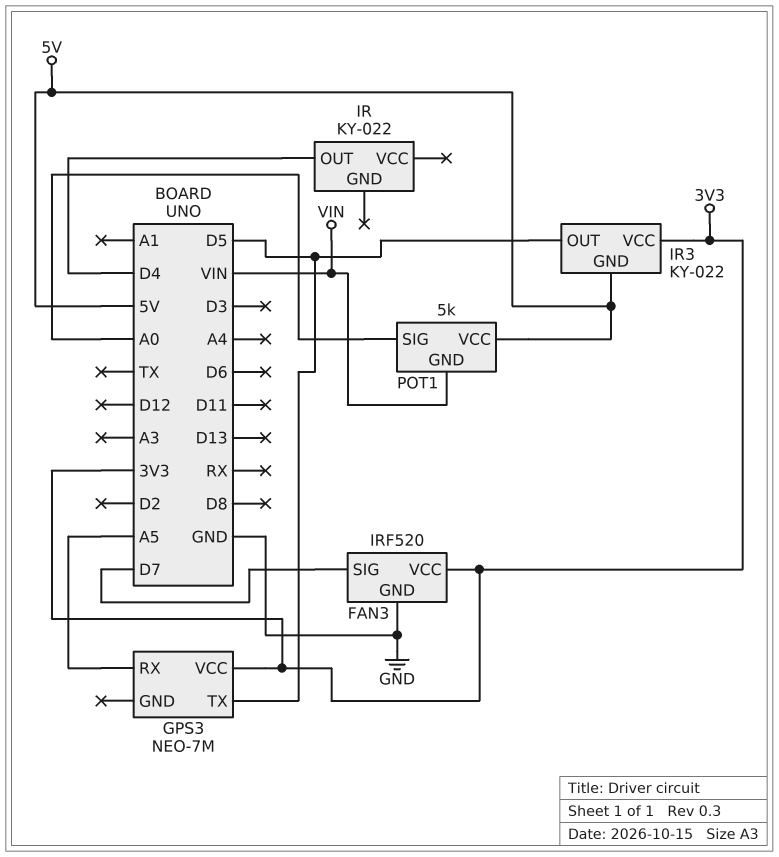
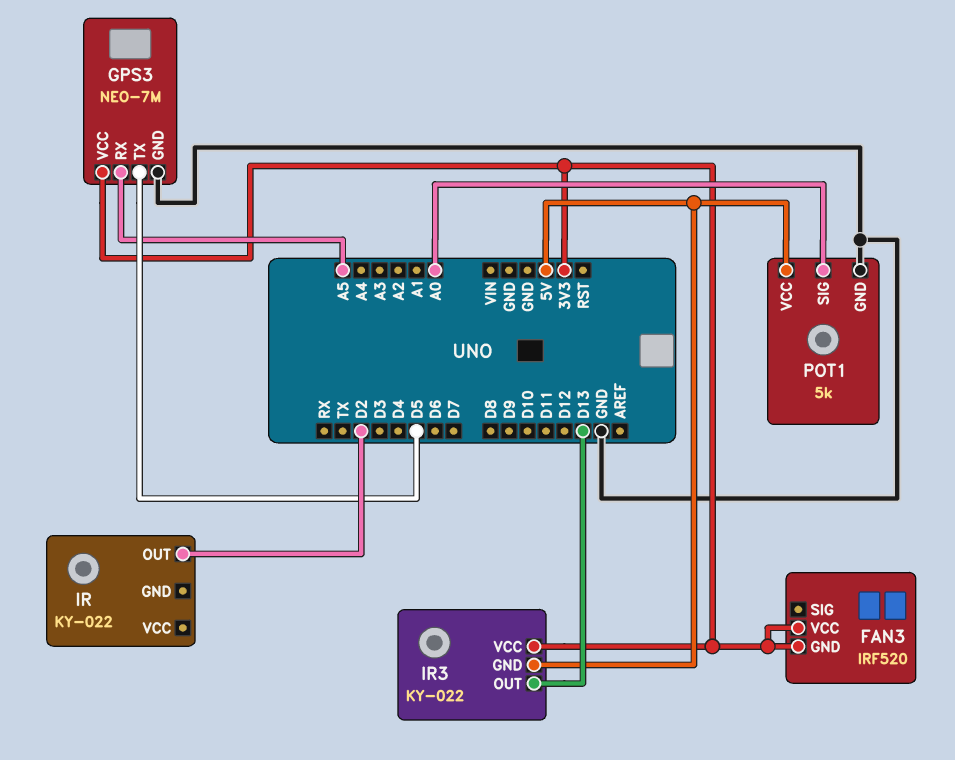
FAN3 pin GND: GND -> 3V3
FAN3 pin SIG: D7 -> none
GPS3 pin GND: none -> GND
IR pin OUT: D4 -> D2
IR3 pin OUT: D5 -> D13
POT1 pin GND: VIN -> GND

